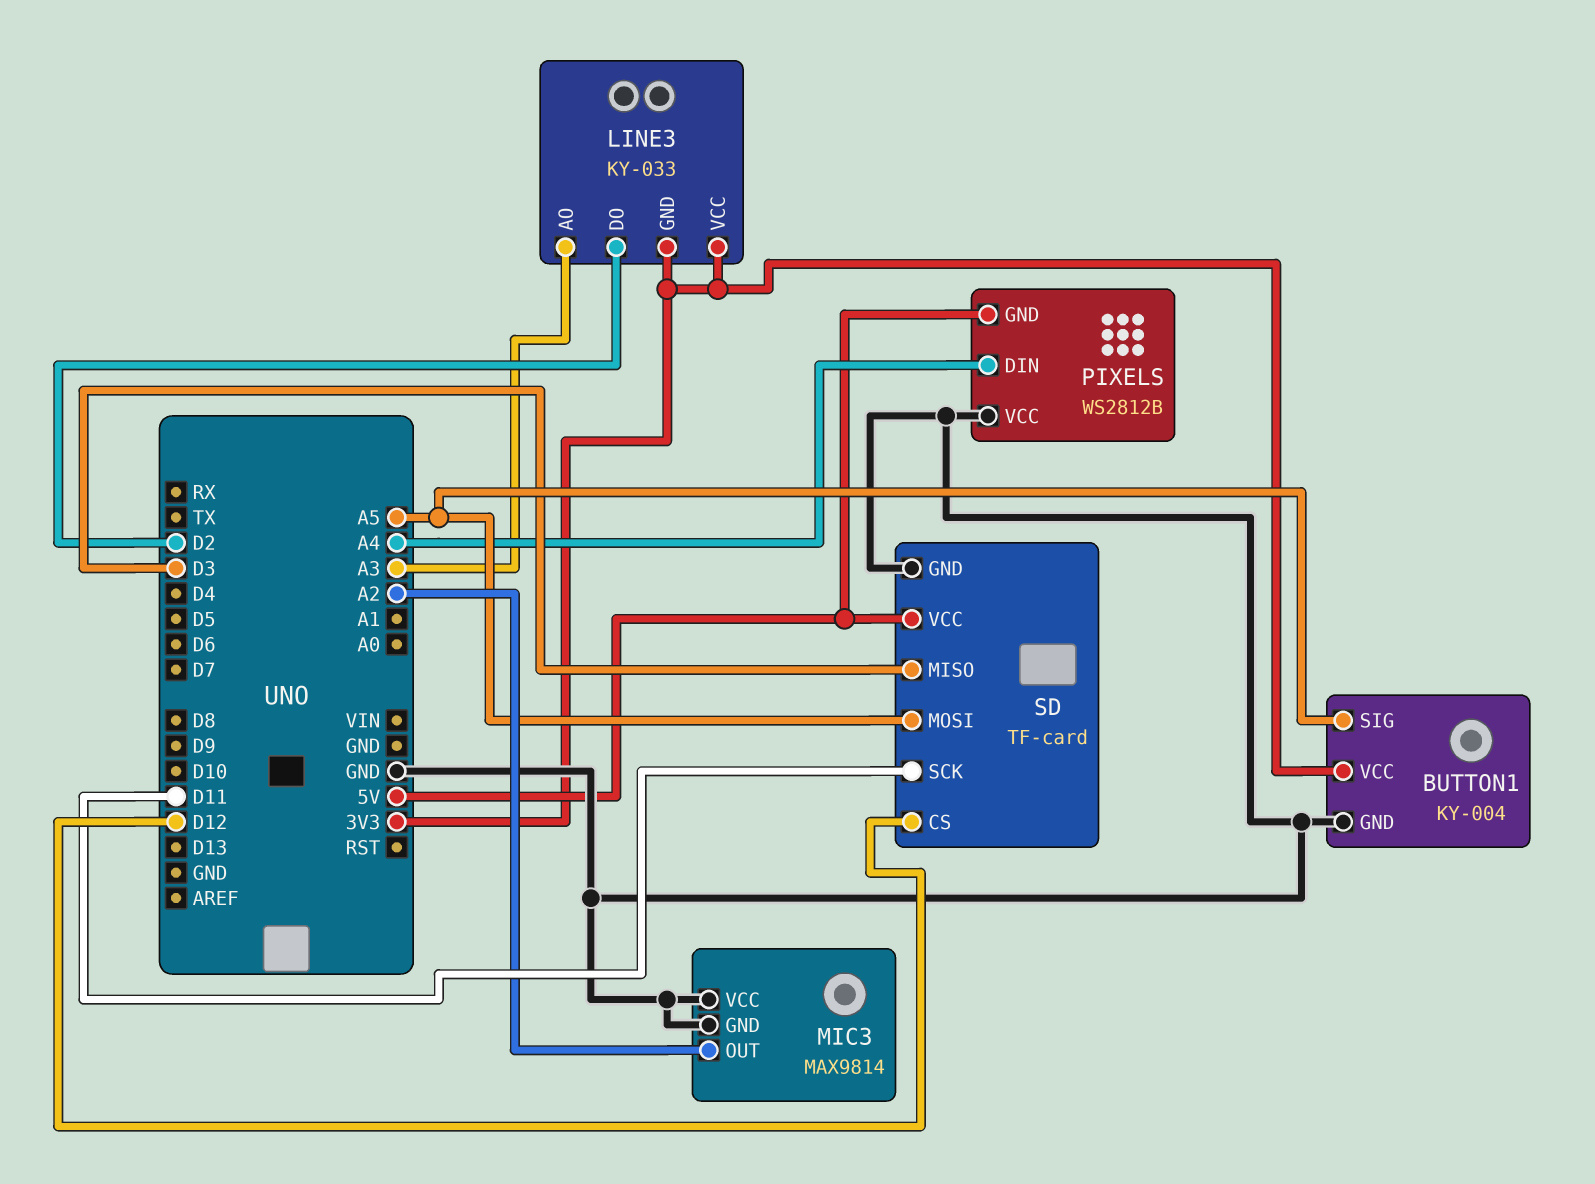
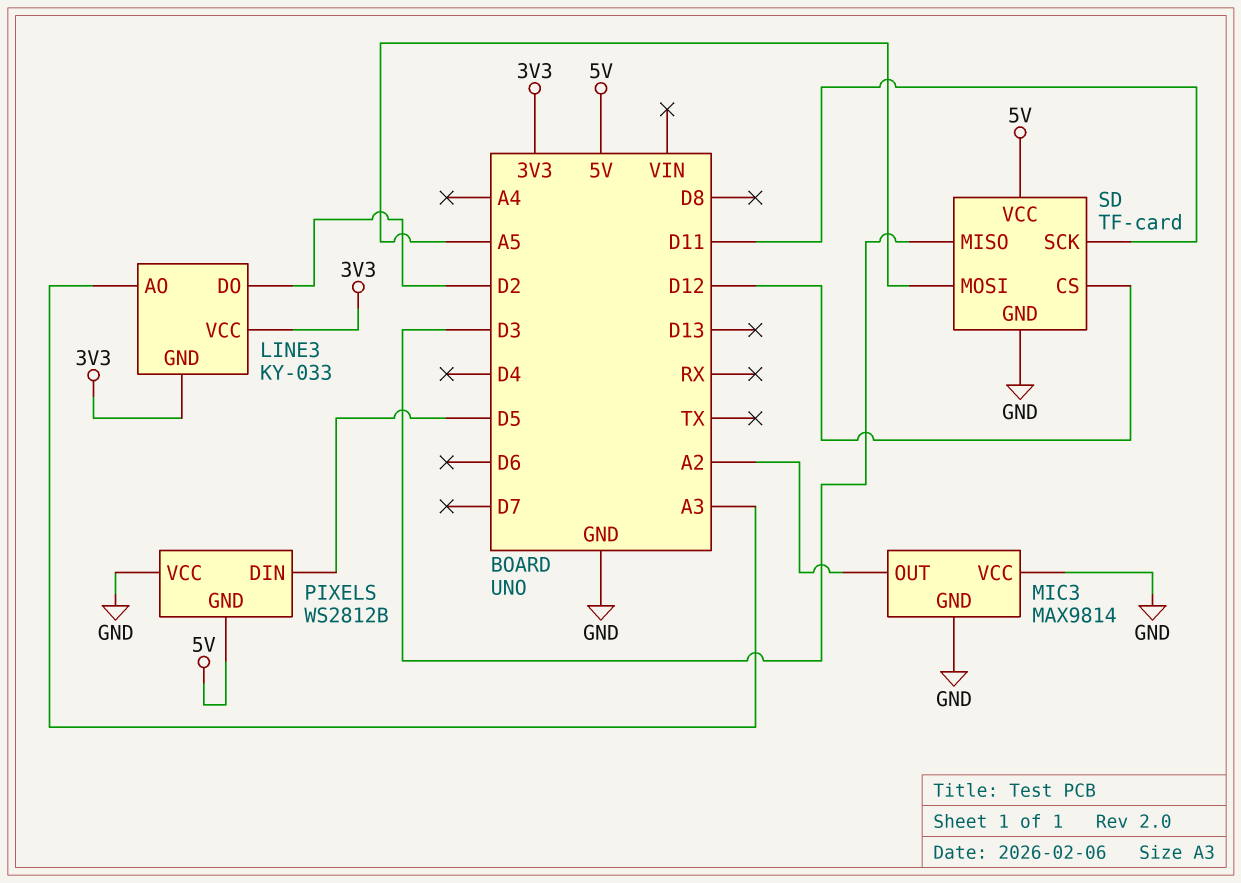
BUTTON1: KY-004 -> none
BUTTON1 pin GND: GND -> none
BUTTON1 pin SIG: A5 -> none
BUTTON1 pin VCC: 3V3 -> none
PIXELS pin DIN: A4 -> D5

